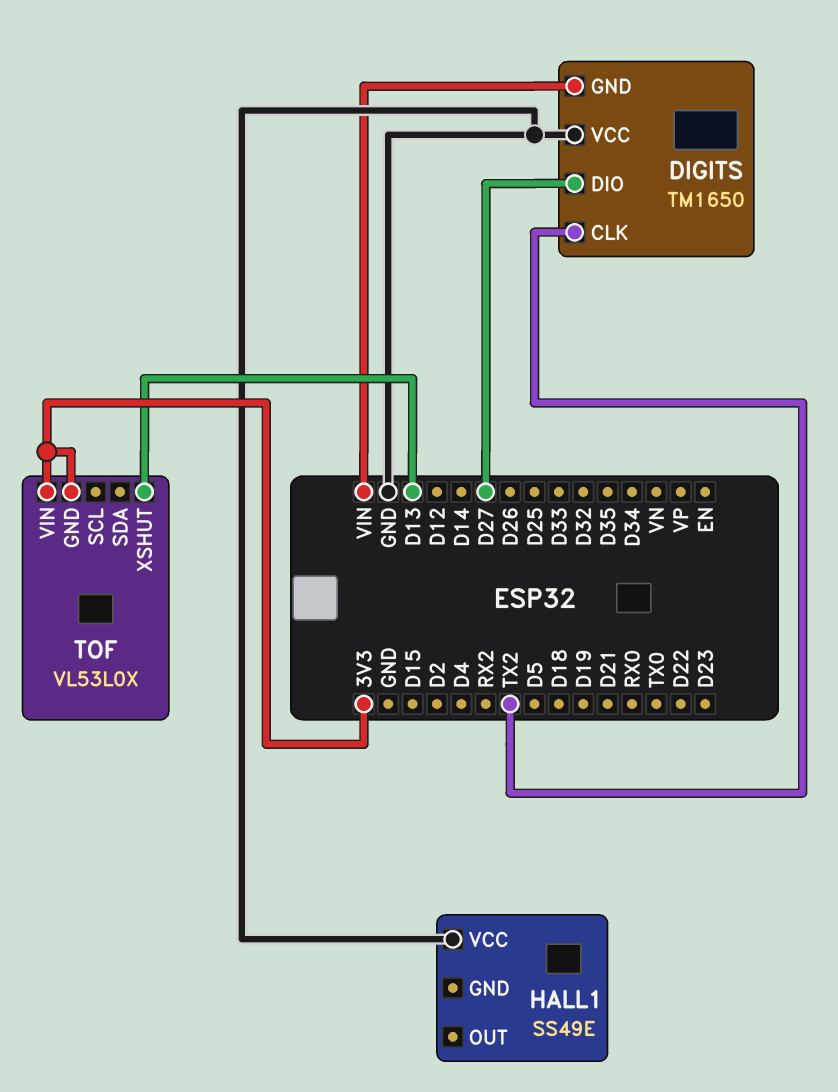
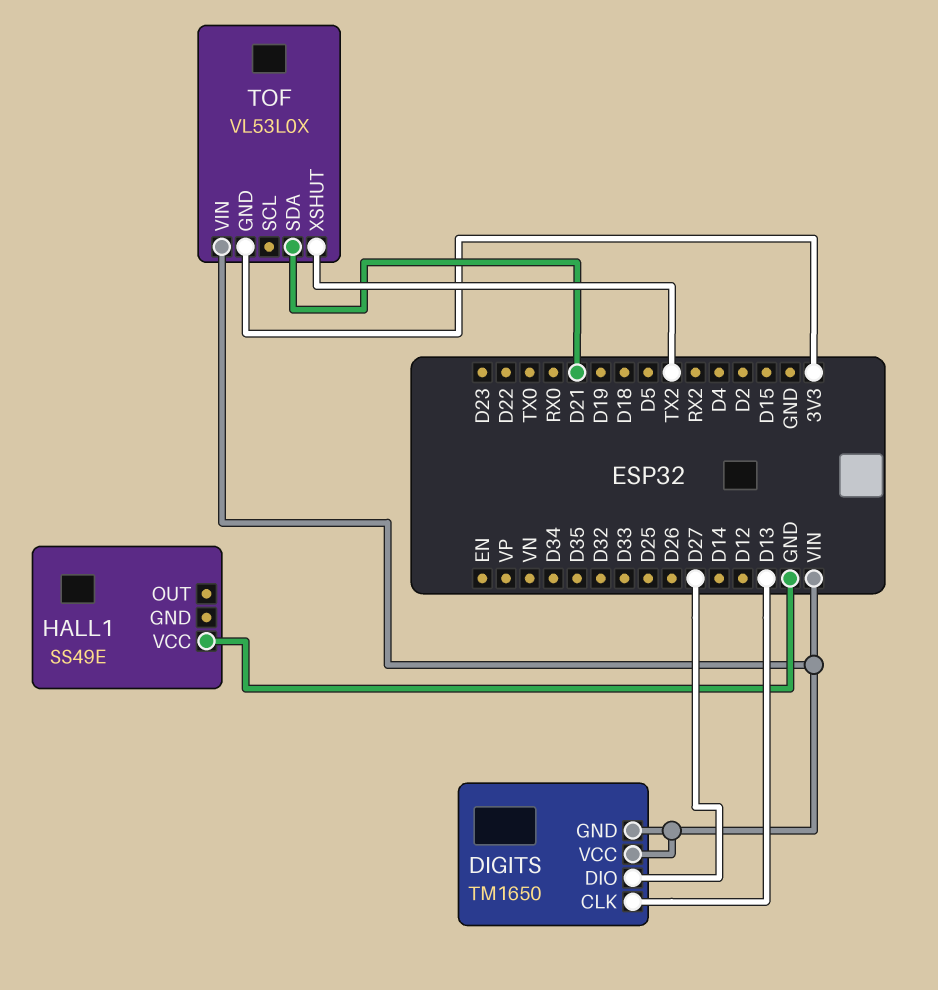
DIGITS pin CLK: TX2 -> D13
DIGITS pin VCC: GND -> VIN
TOF pin SDA: none -> D21
TOF pin VIN: 3V3 -> VIN
TOF pin XSHUT: D13 -> TX2

